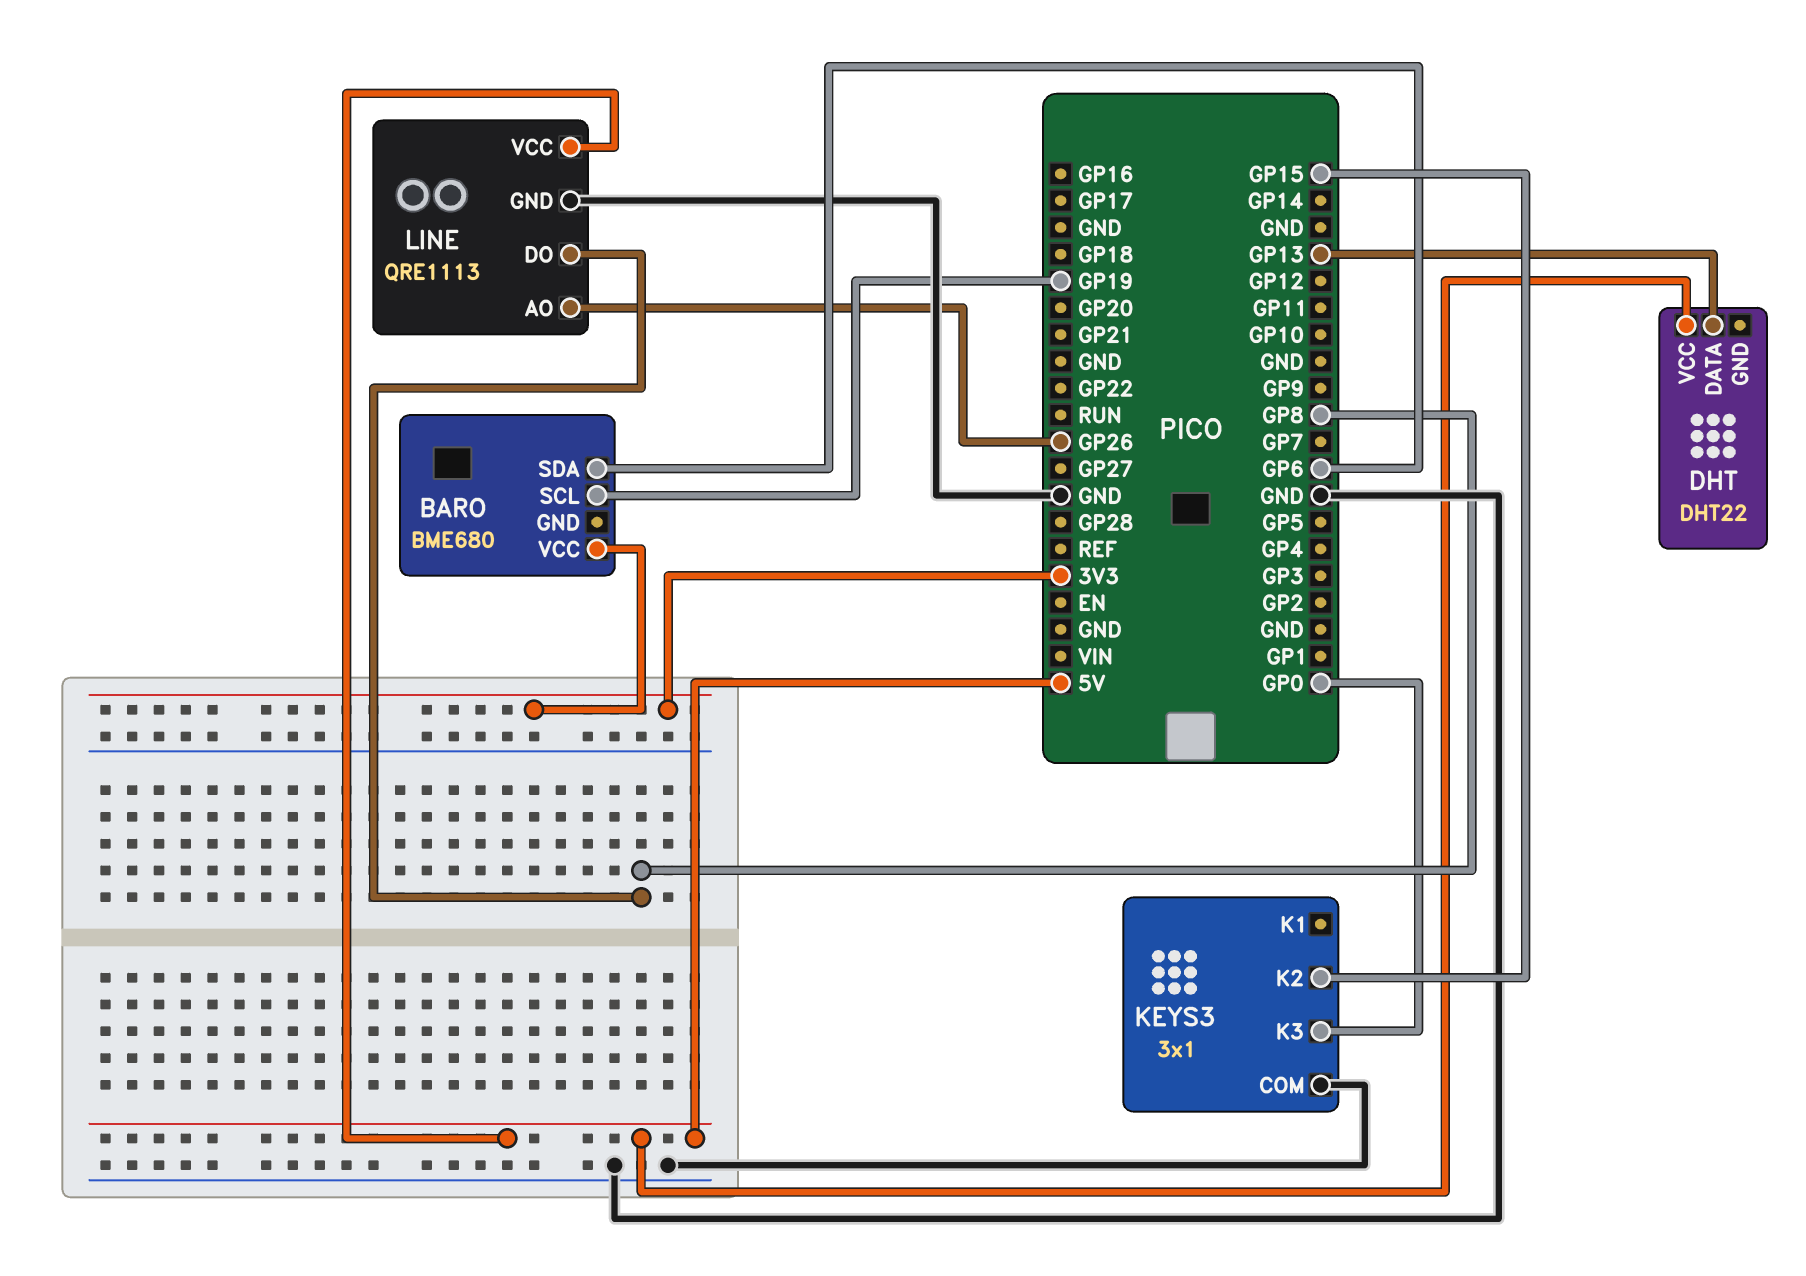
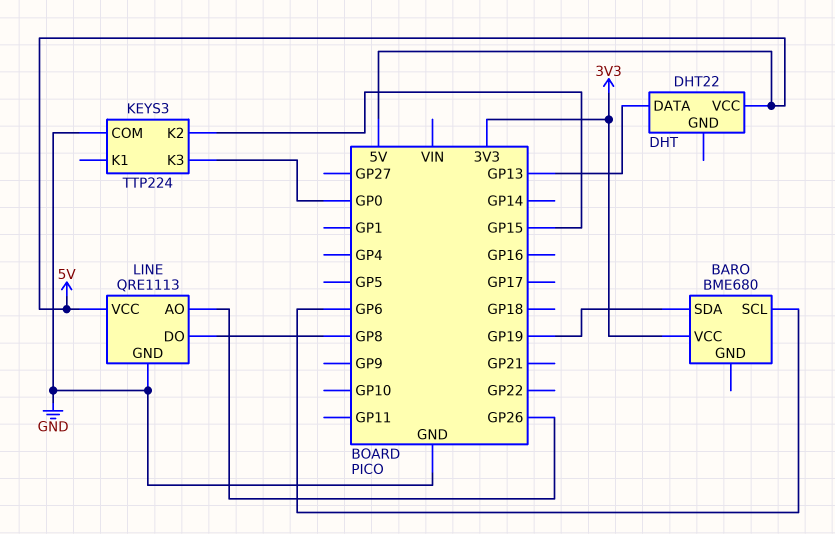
BARO pin SCL: GP19 -> GP6
BARO pin SDA: GP6 -> GP19
KEYS3: 3x1 -> TTP224

